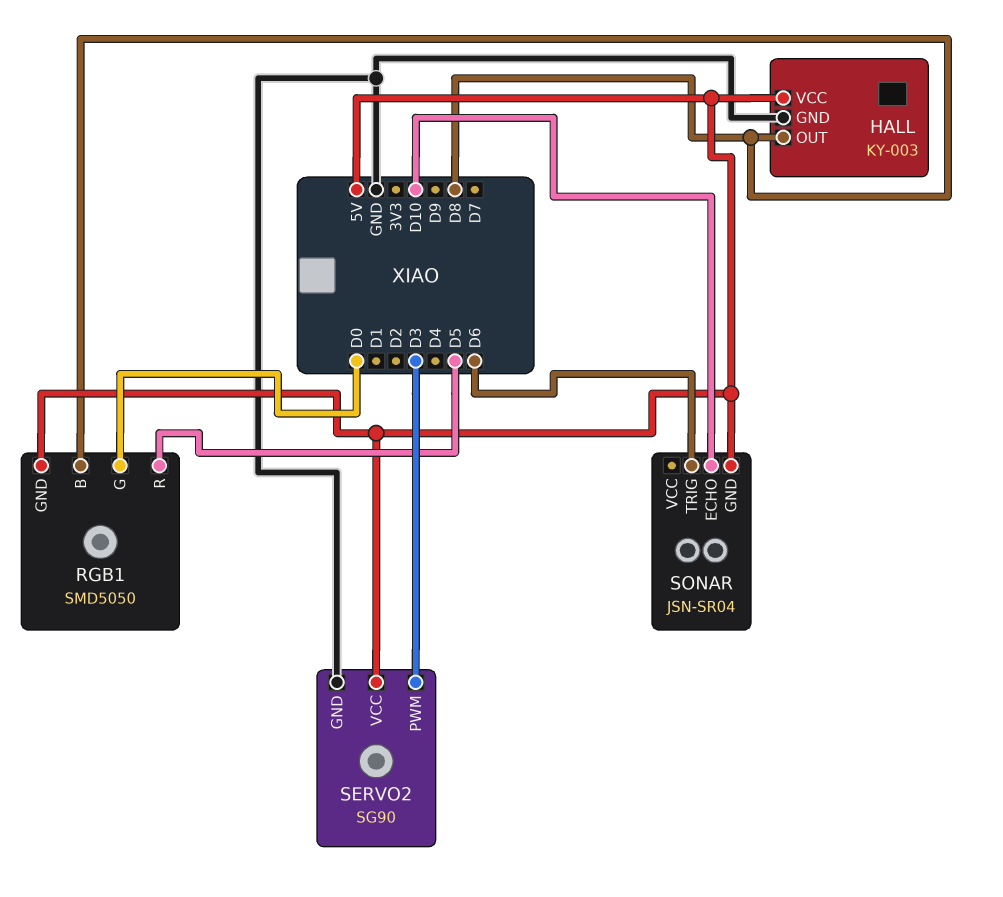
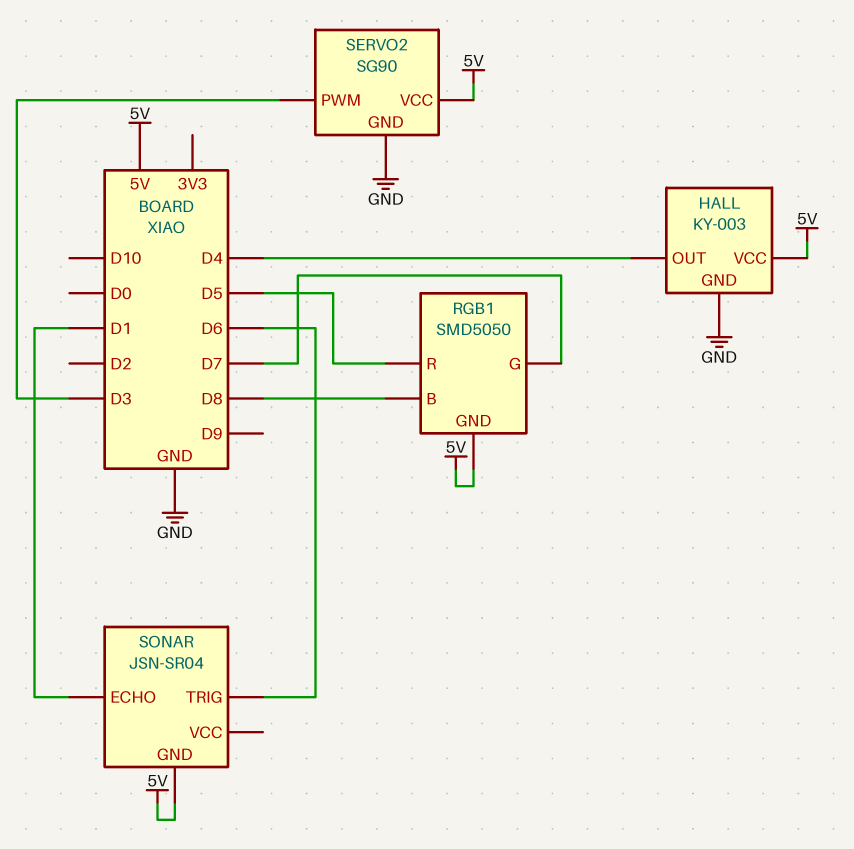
HALL pin OUT: D8 -> D4
RGB1 pin G: D0 -> D7
SONAR pin ECHO: D10 -> D1

